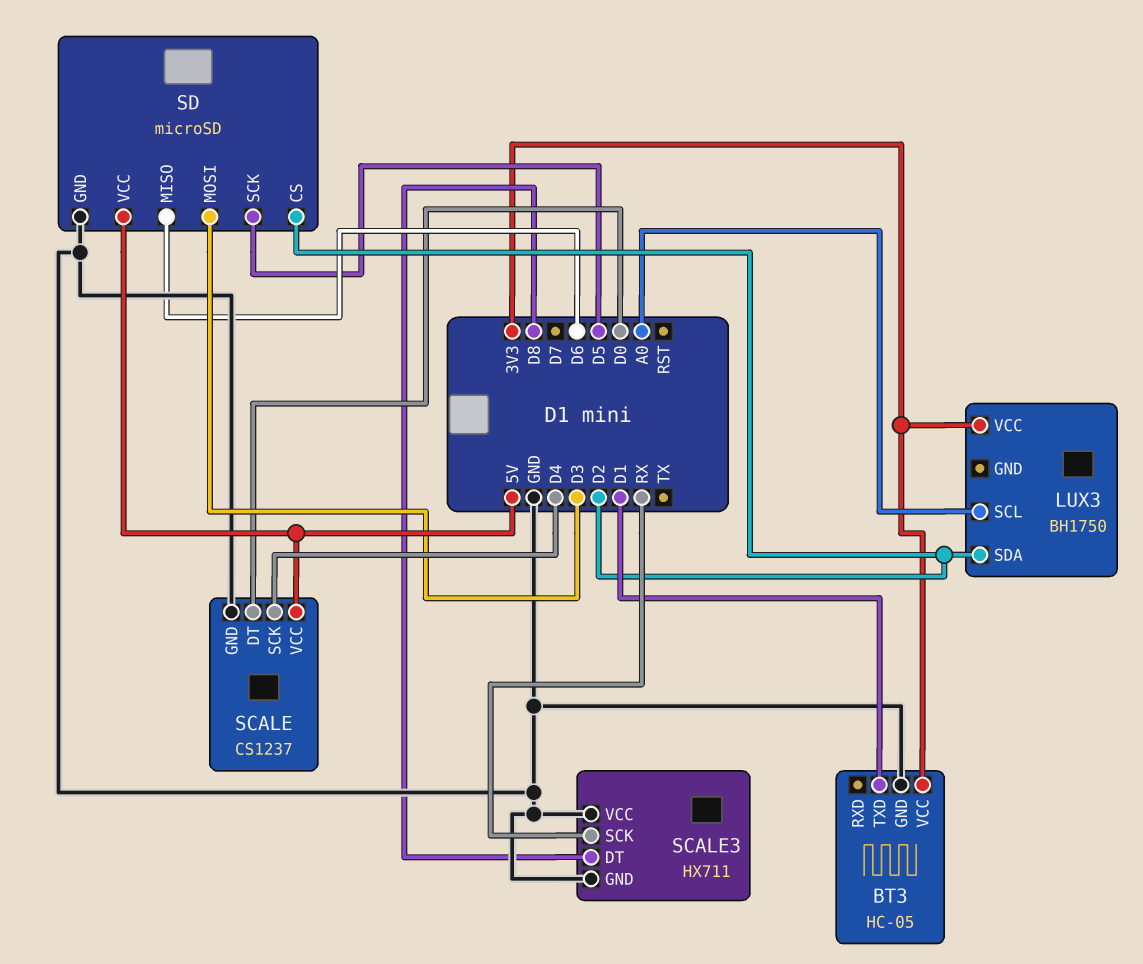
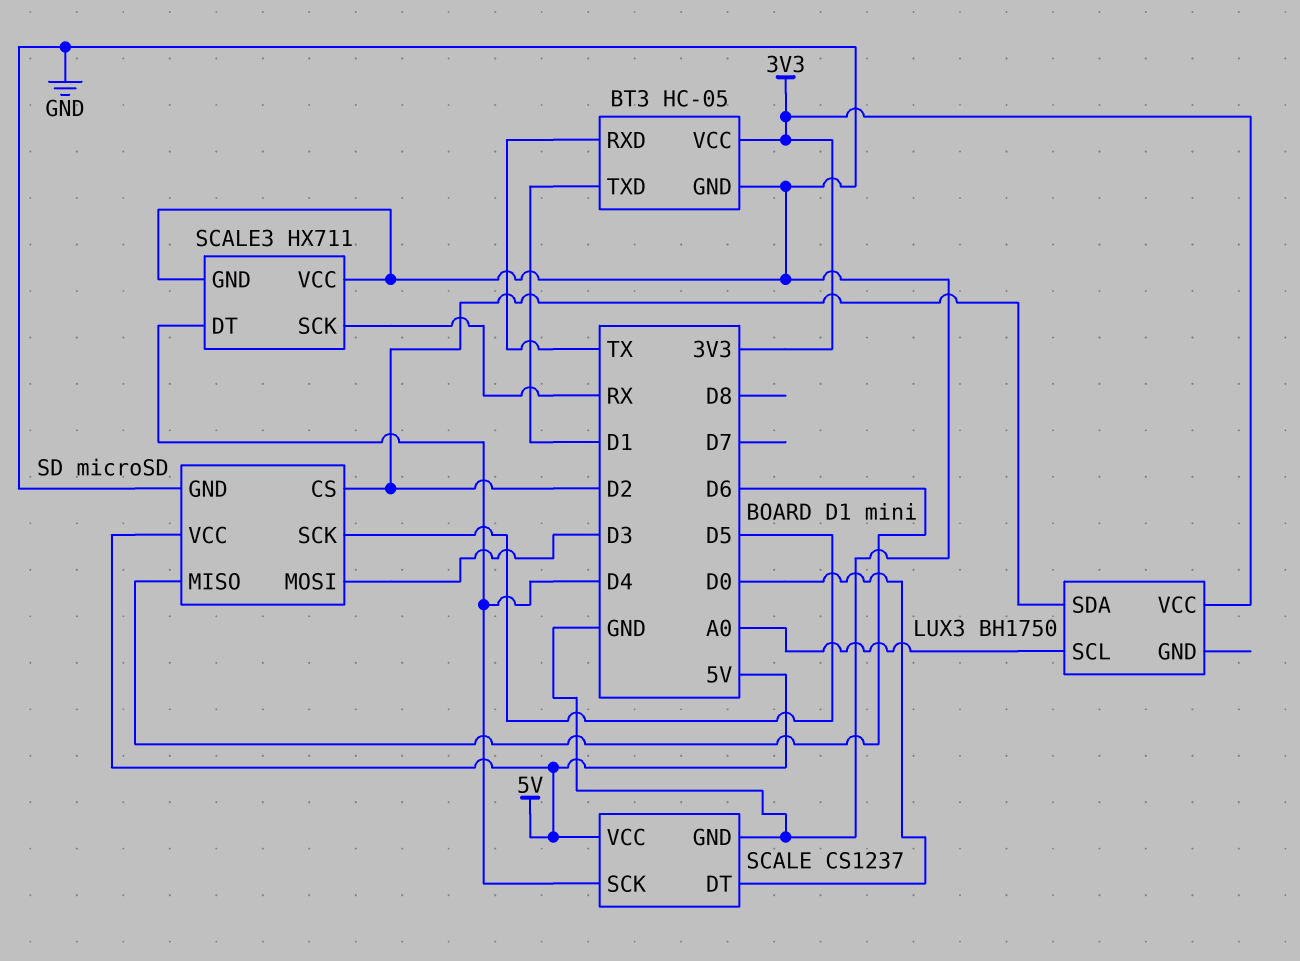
BT3 pin RXD: none -> TX
SCALE3 pin DT: D8 -> D4

